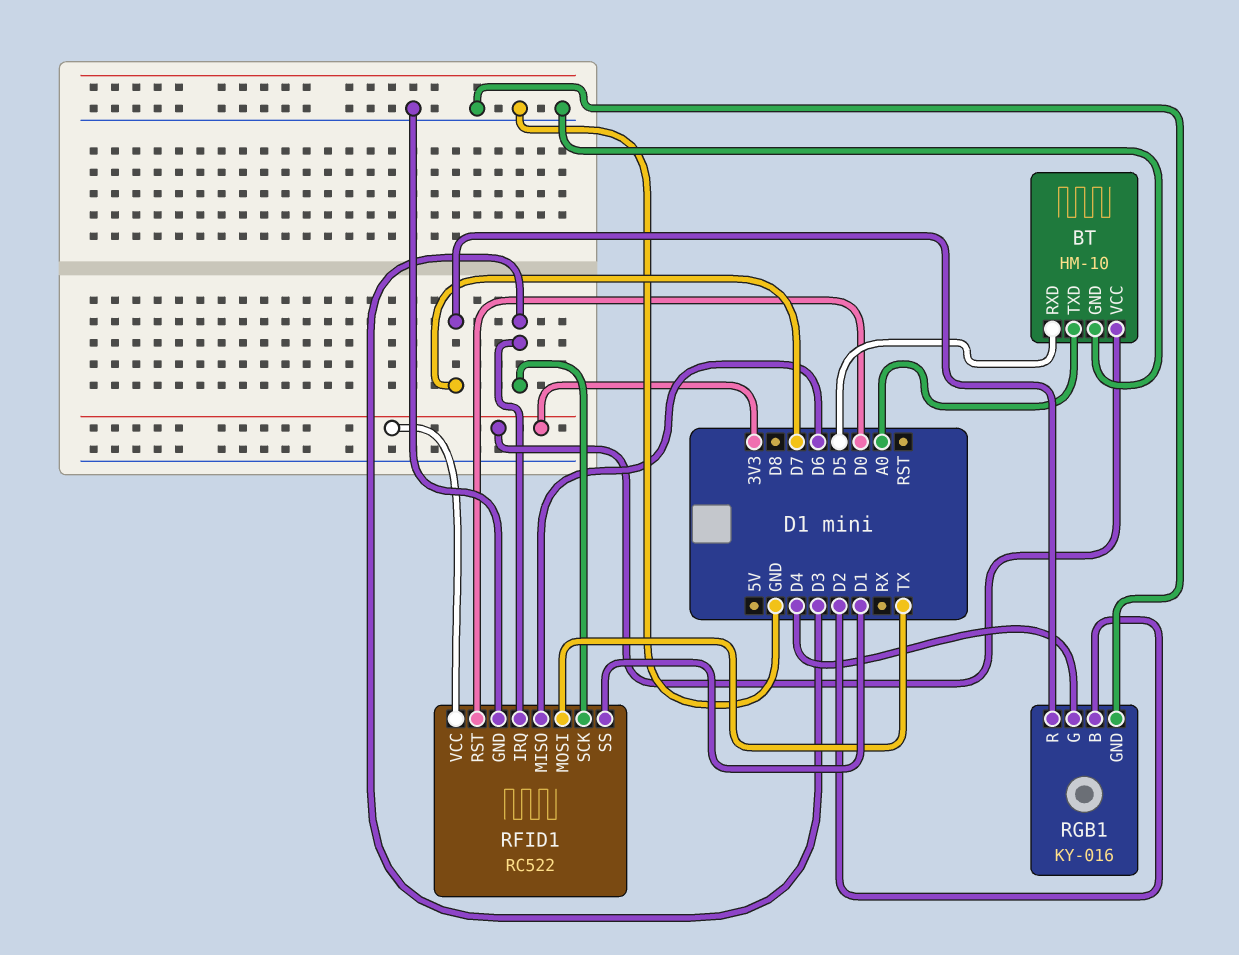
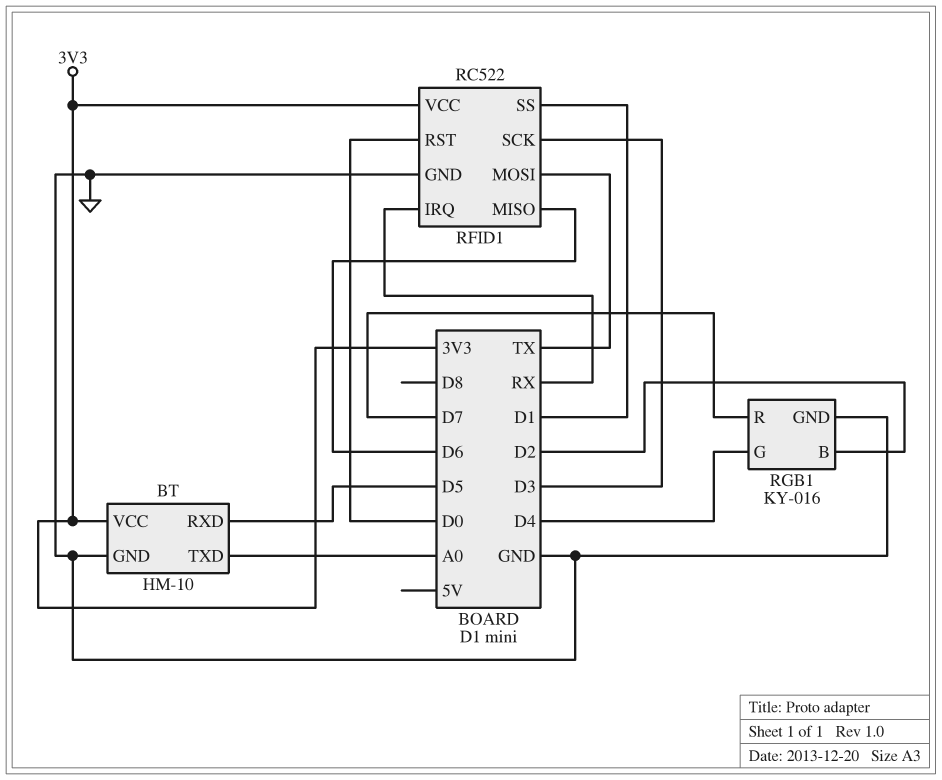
RFID1 pin IRQ: D3 -> RX

